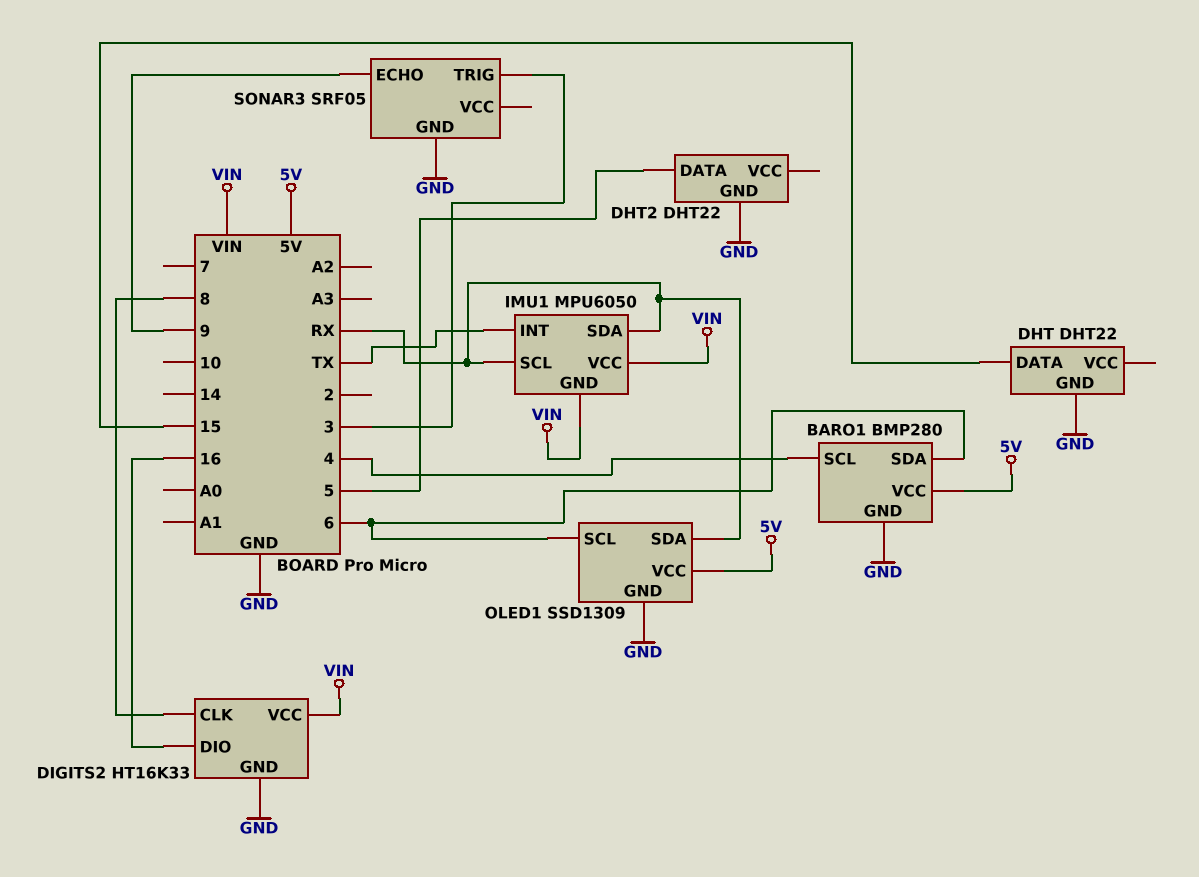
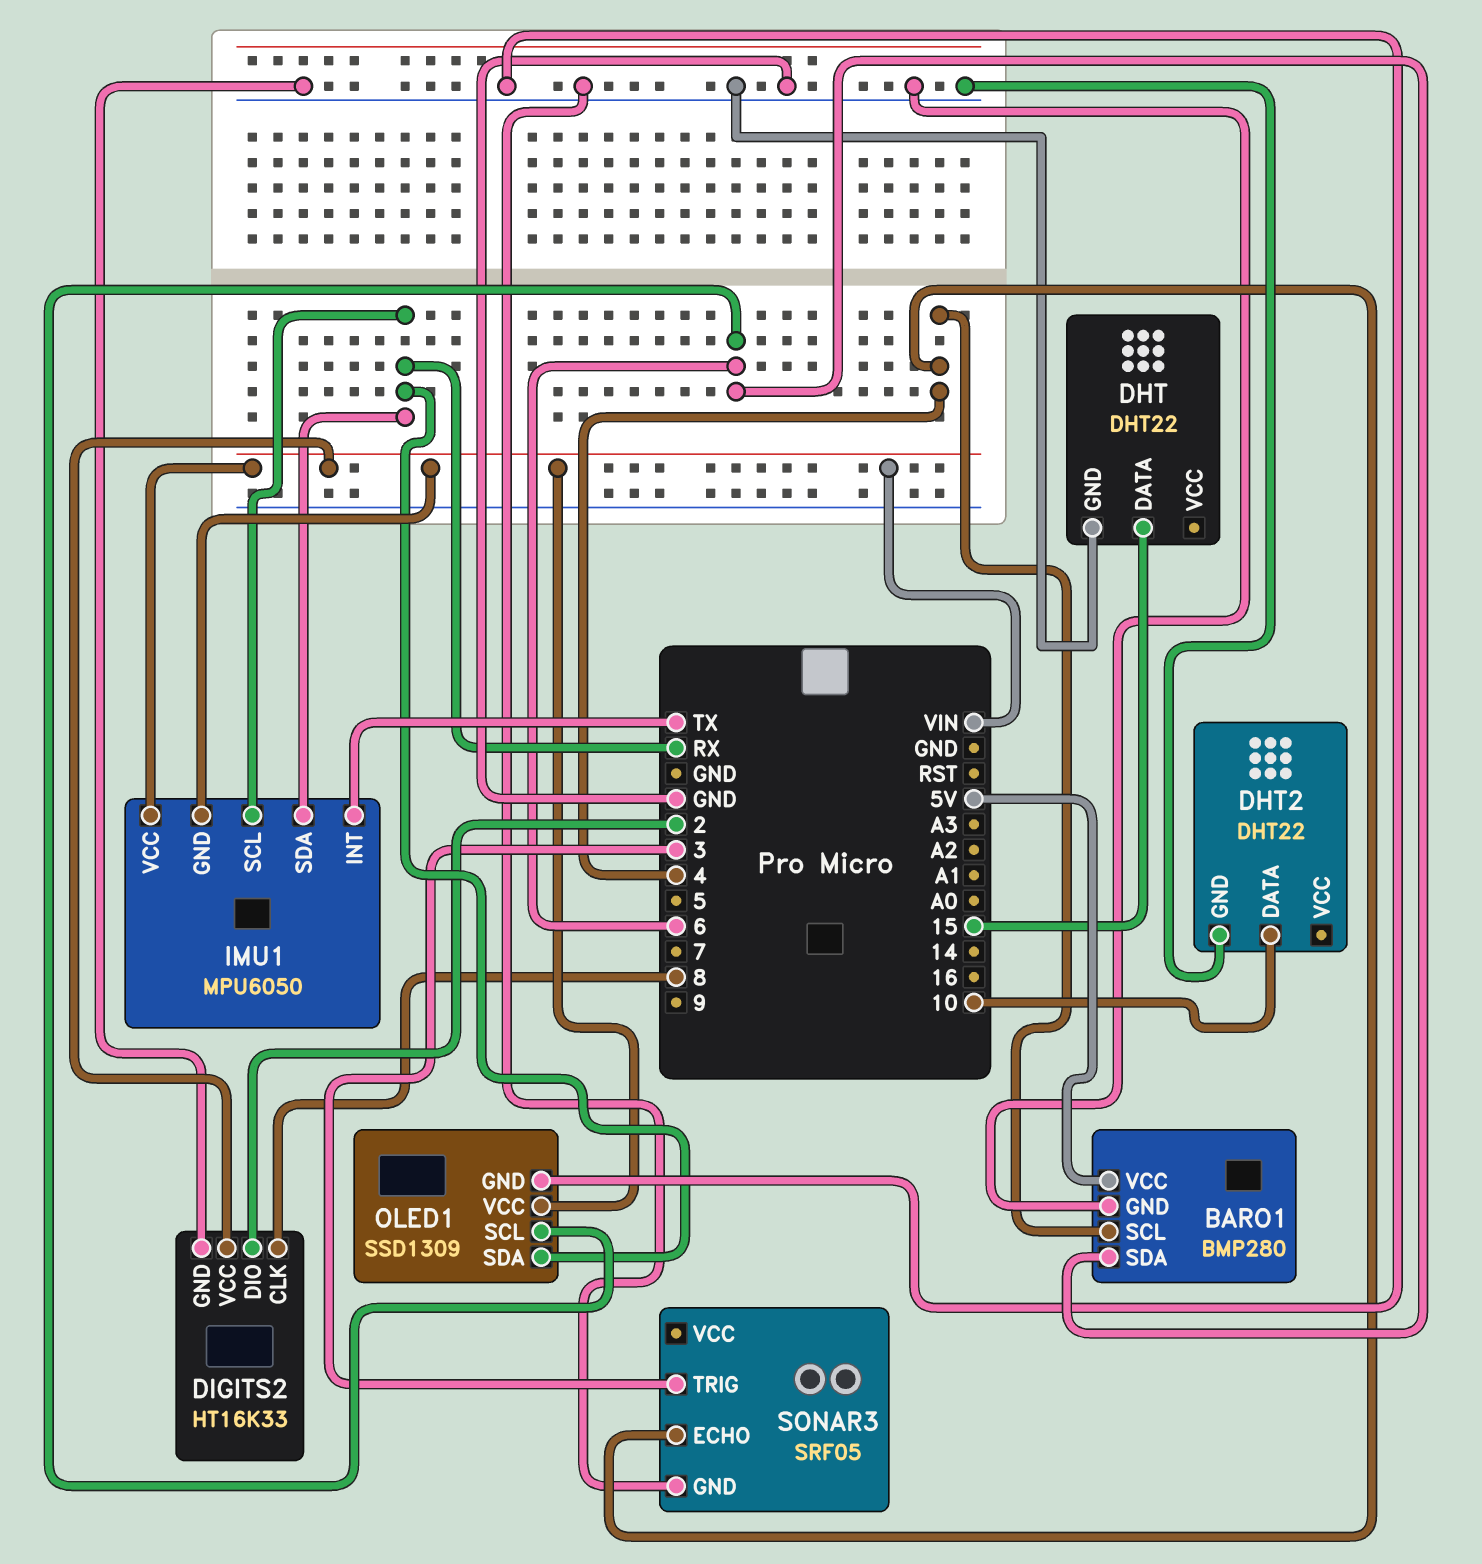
DHT2 pin DATA: 5 -> 10
DIGITS2 pin DIO: 16 -> 2
OLED1 pin VCC: 5V -> VIN
SONAR3 pin ECHO: 9 -> 4

